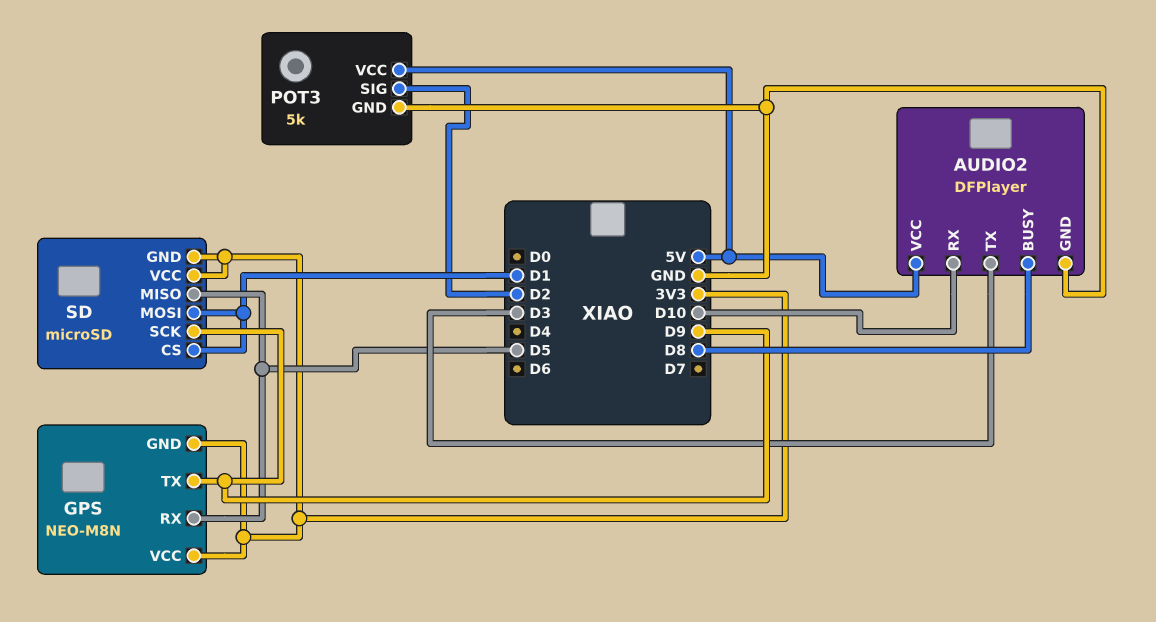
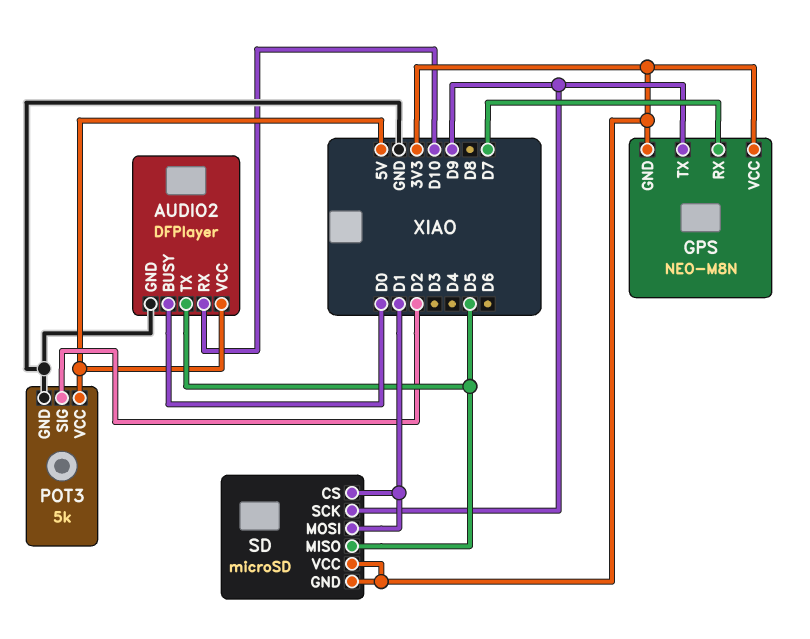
AUDIO2 pin BUSY: D8 -> D0
AUDIO2 pin TX: D3 -> D5
GPS pin RX: D5 -> D7

